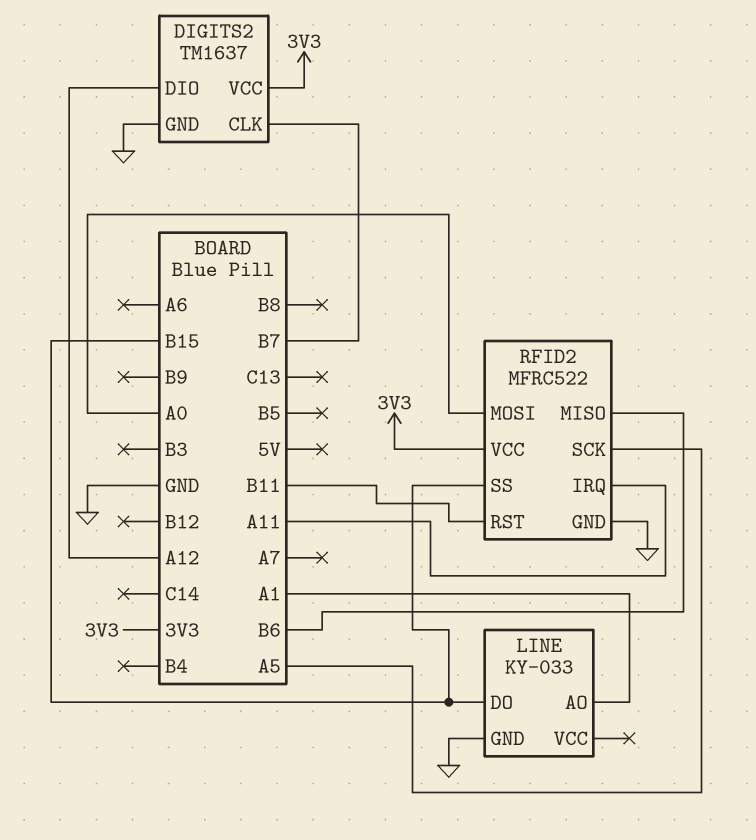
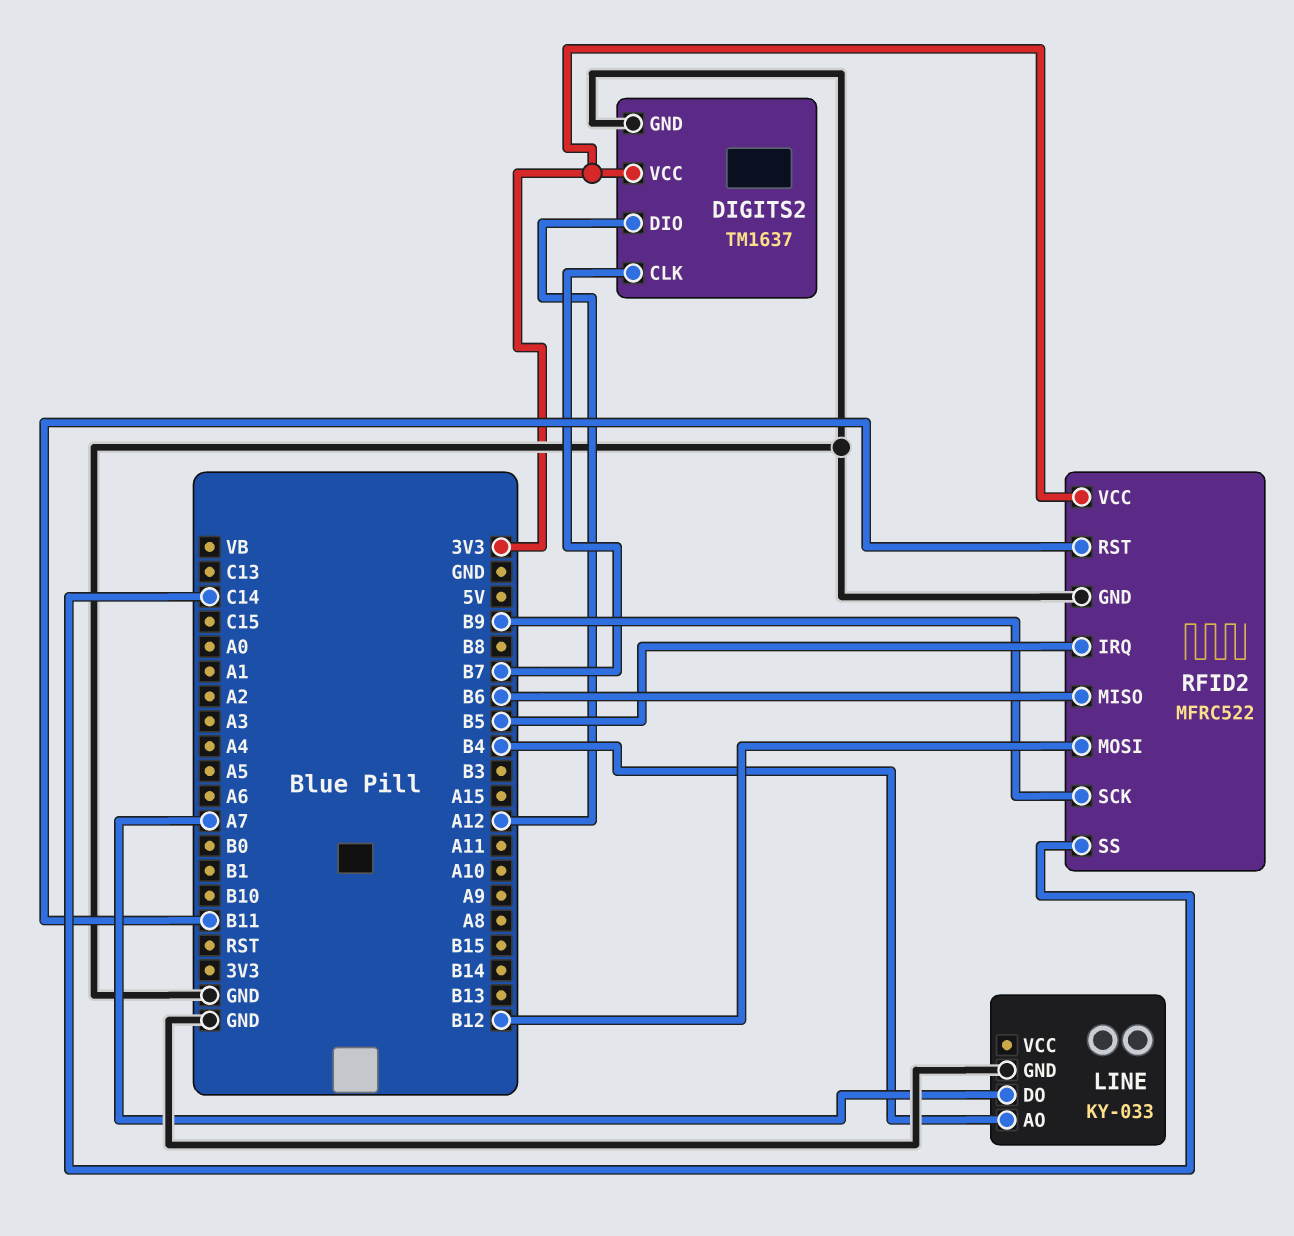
LINE pin AO: A1 -> B4
LINE pin DO: B15 -> A7
RFID2 pin IRQ: A11 -> B5
RFID2 pin MOSI: A0 -> B12
RFID2 pin SCK: A5 -> B9
RFID2 pin SS: B15 -> C14

